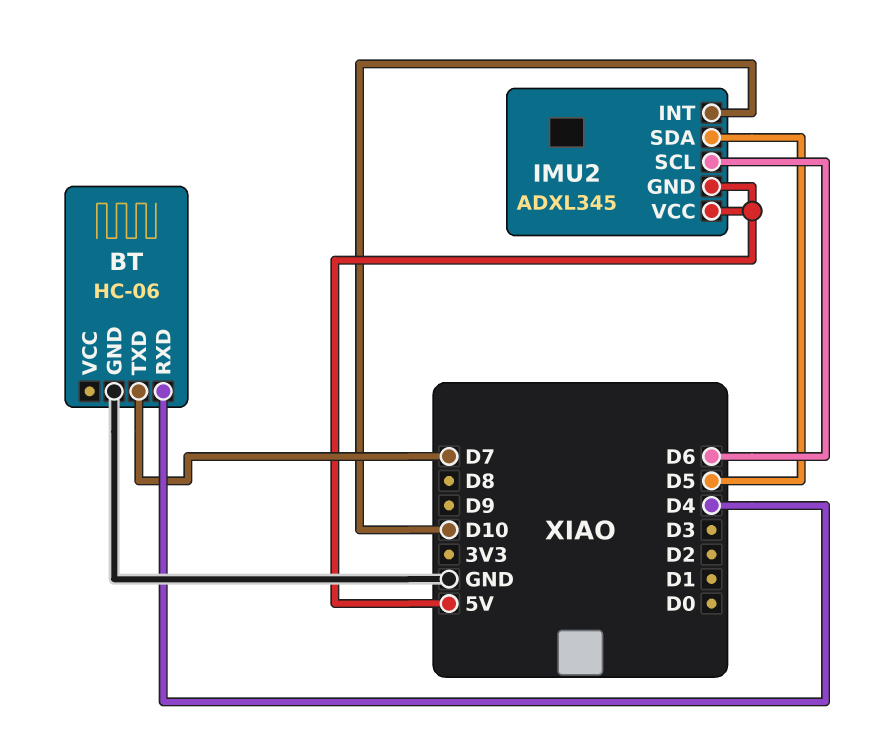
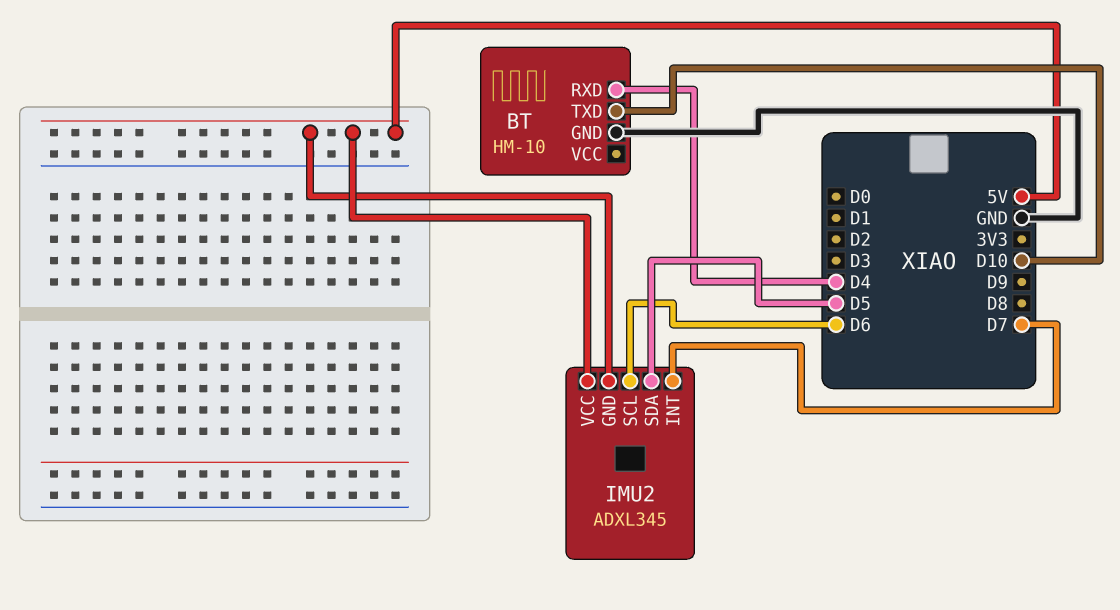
BT: HC-06 -> HM-10
BT pin TXD: D7 -> D10
IMU2 pin INT: D10 -> D7

